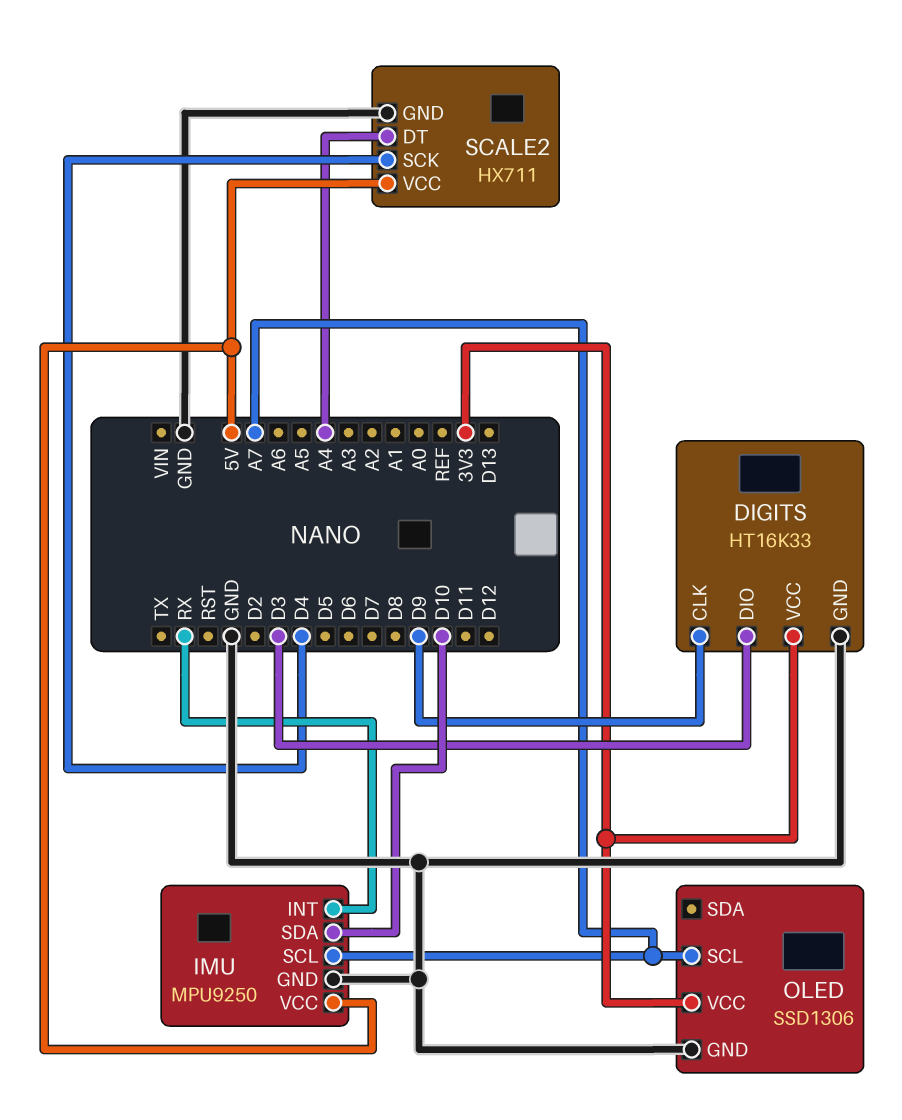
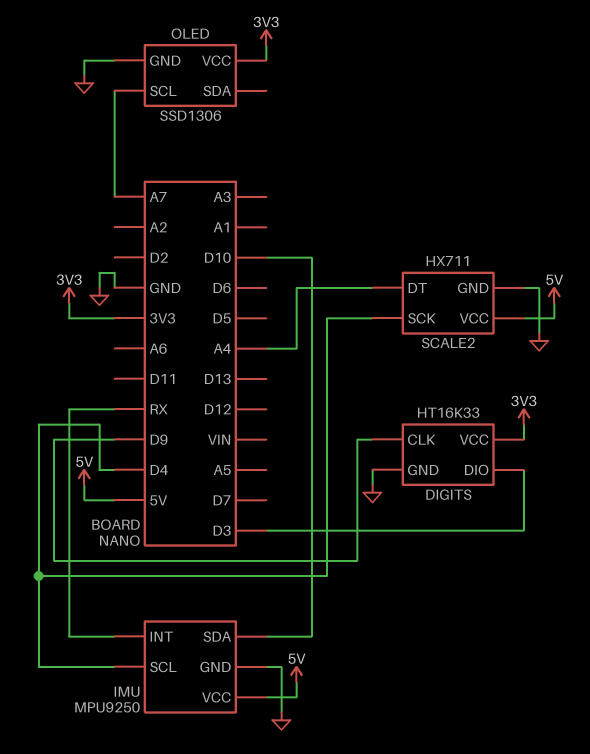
IMU pin SCL: A7 -> D4

